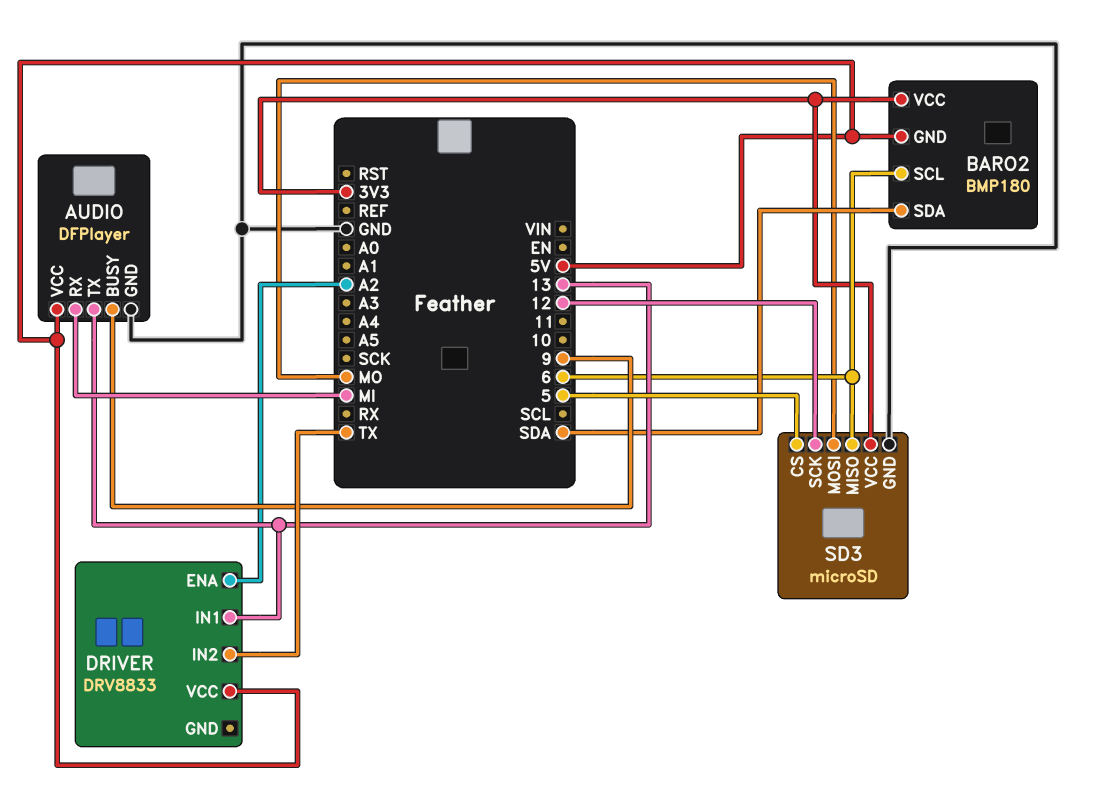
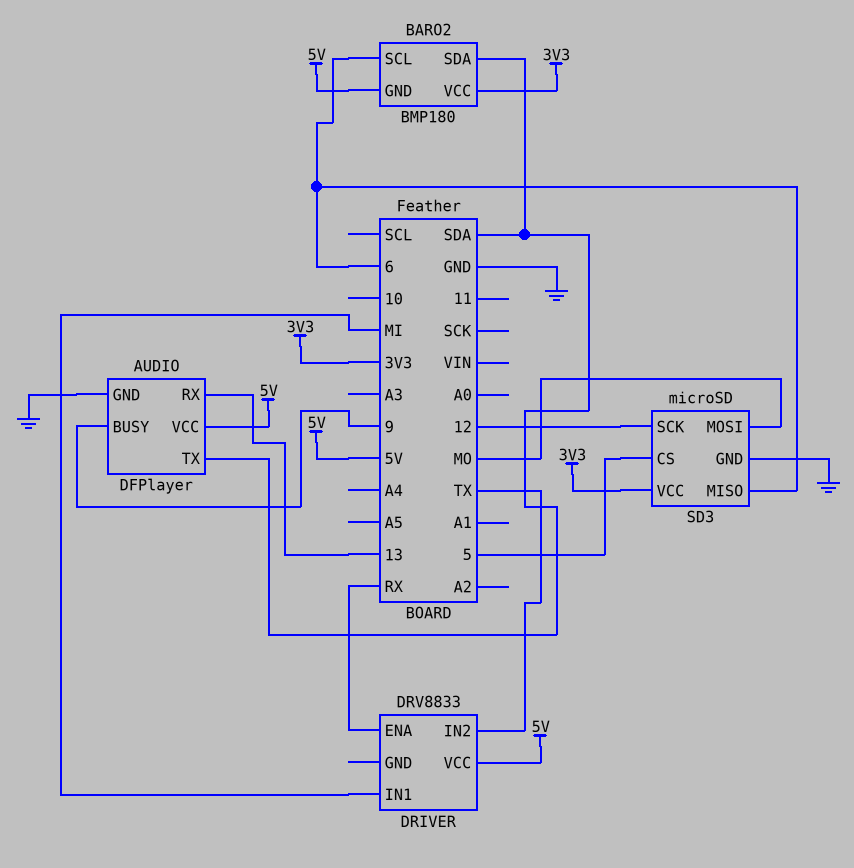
AUDIO pin RX: MI -> 13
AUDIO pin TX: 13 -> SDA
DRIVER pin ENA: A2 -> RX
DRIVER pin IN1: 13 -> MI

